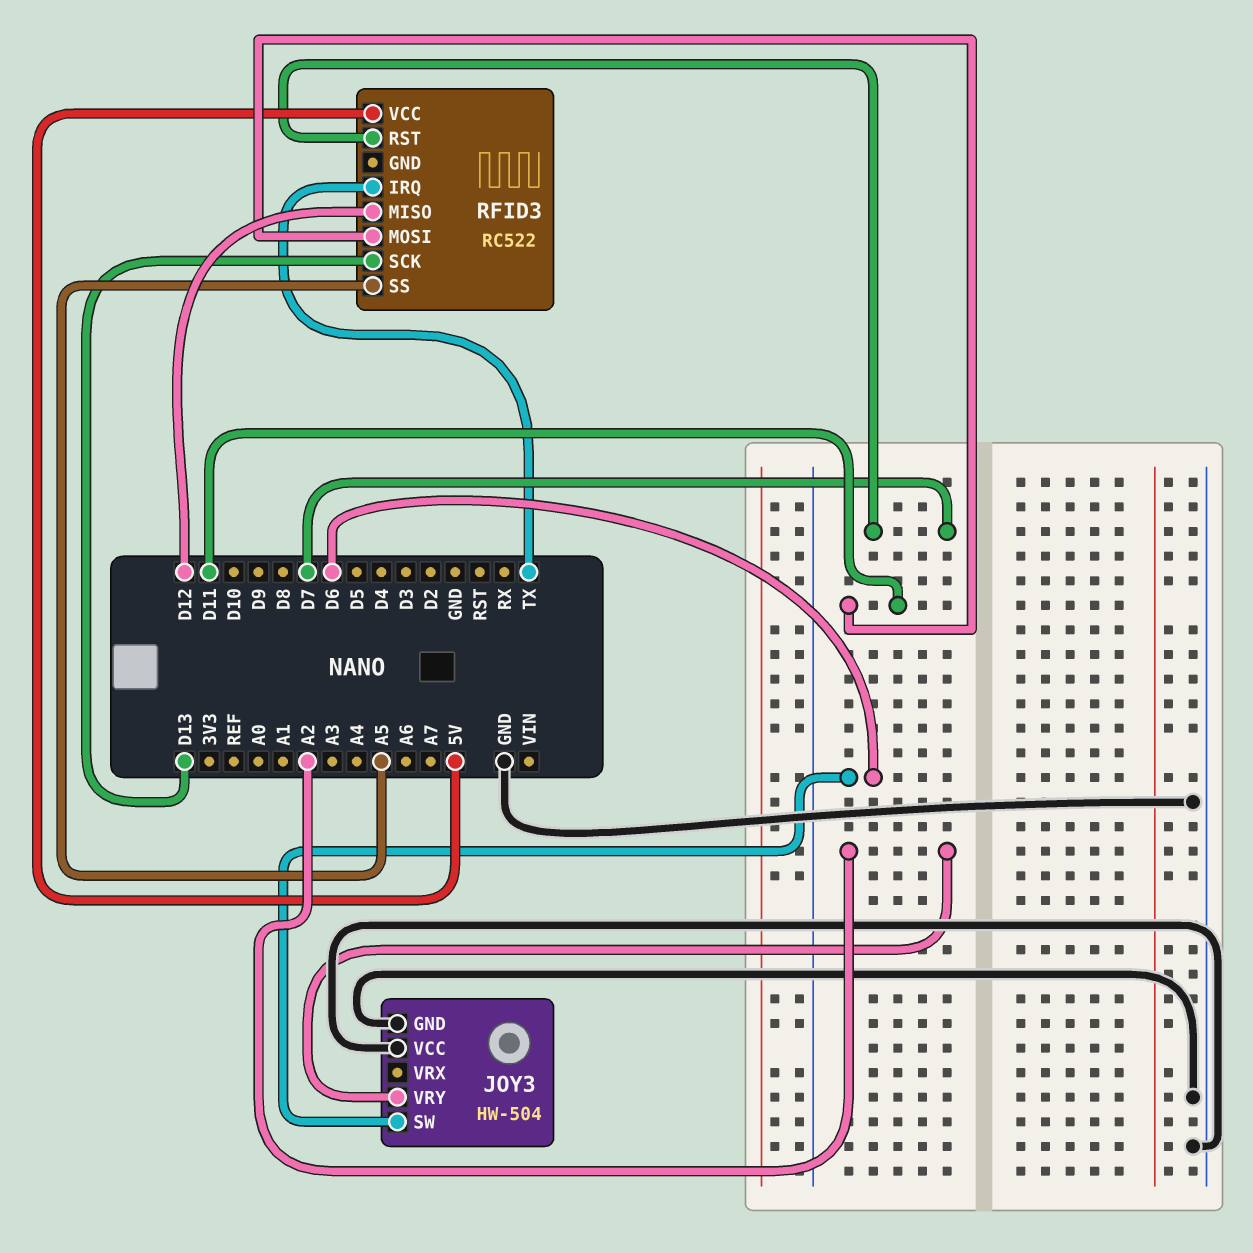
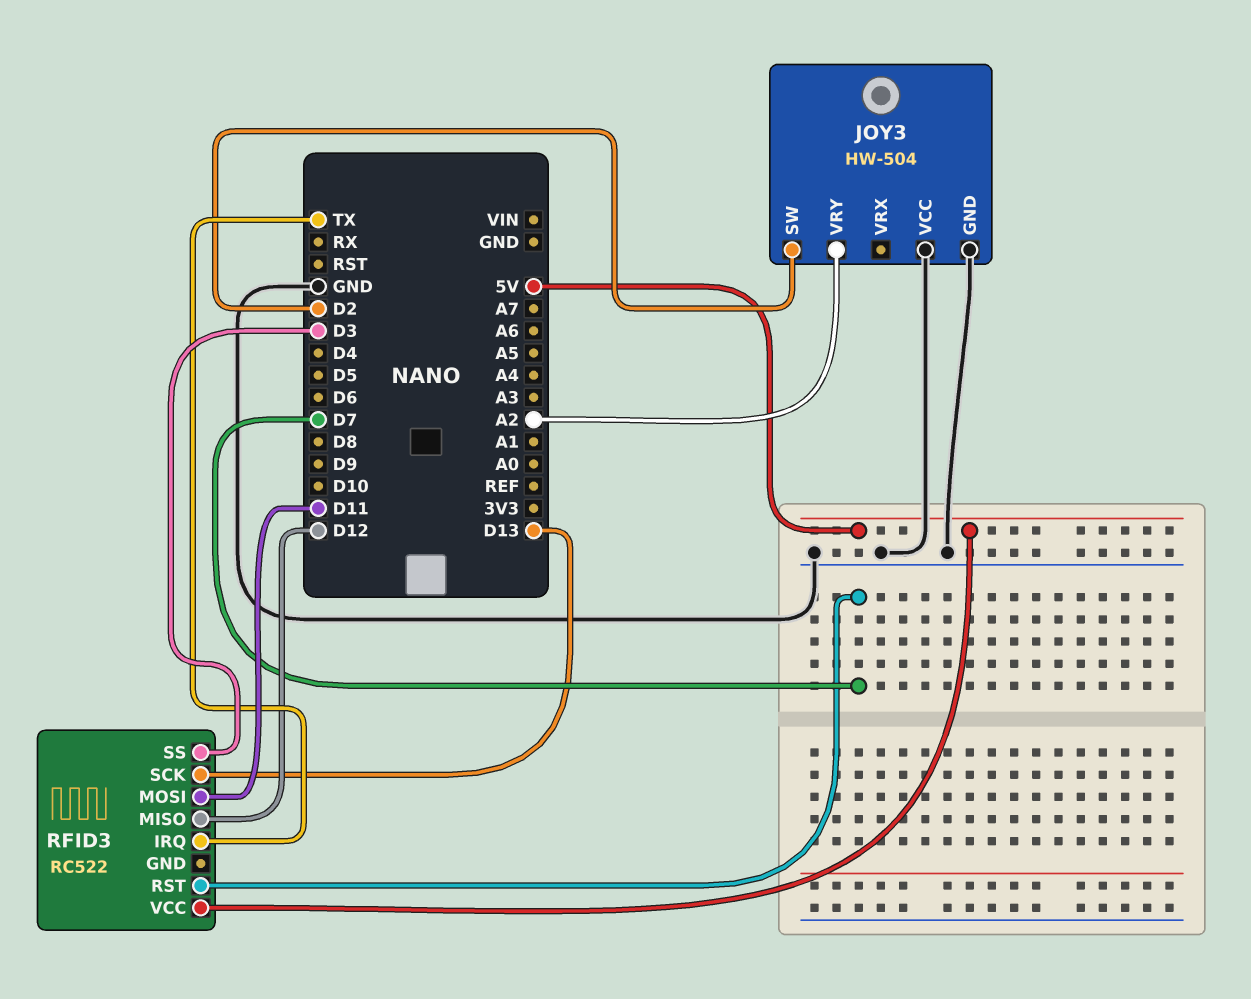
JOY3 pin SW: D6 -> D2
RFID3 pin SS: A5 -> D3

